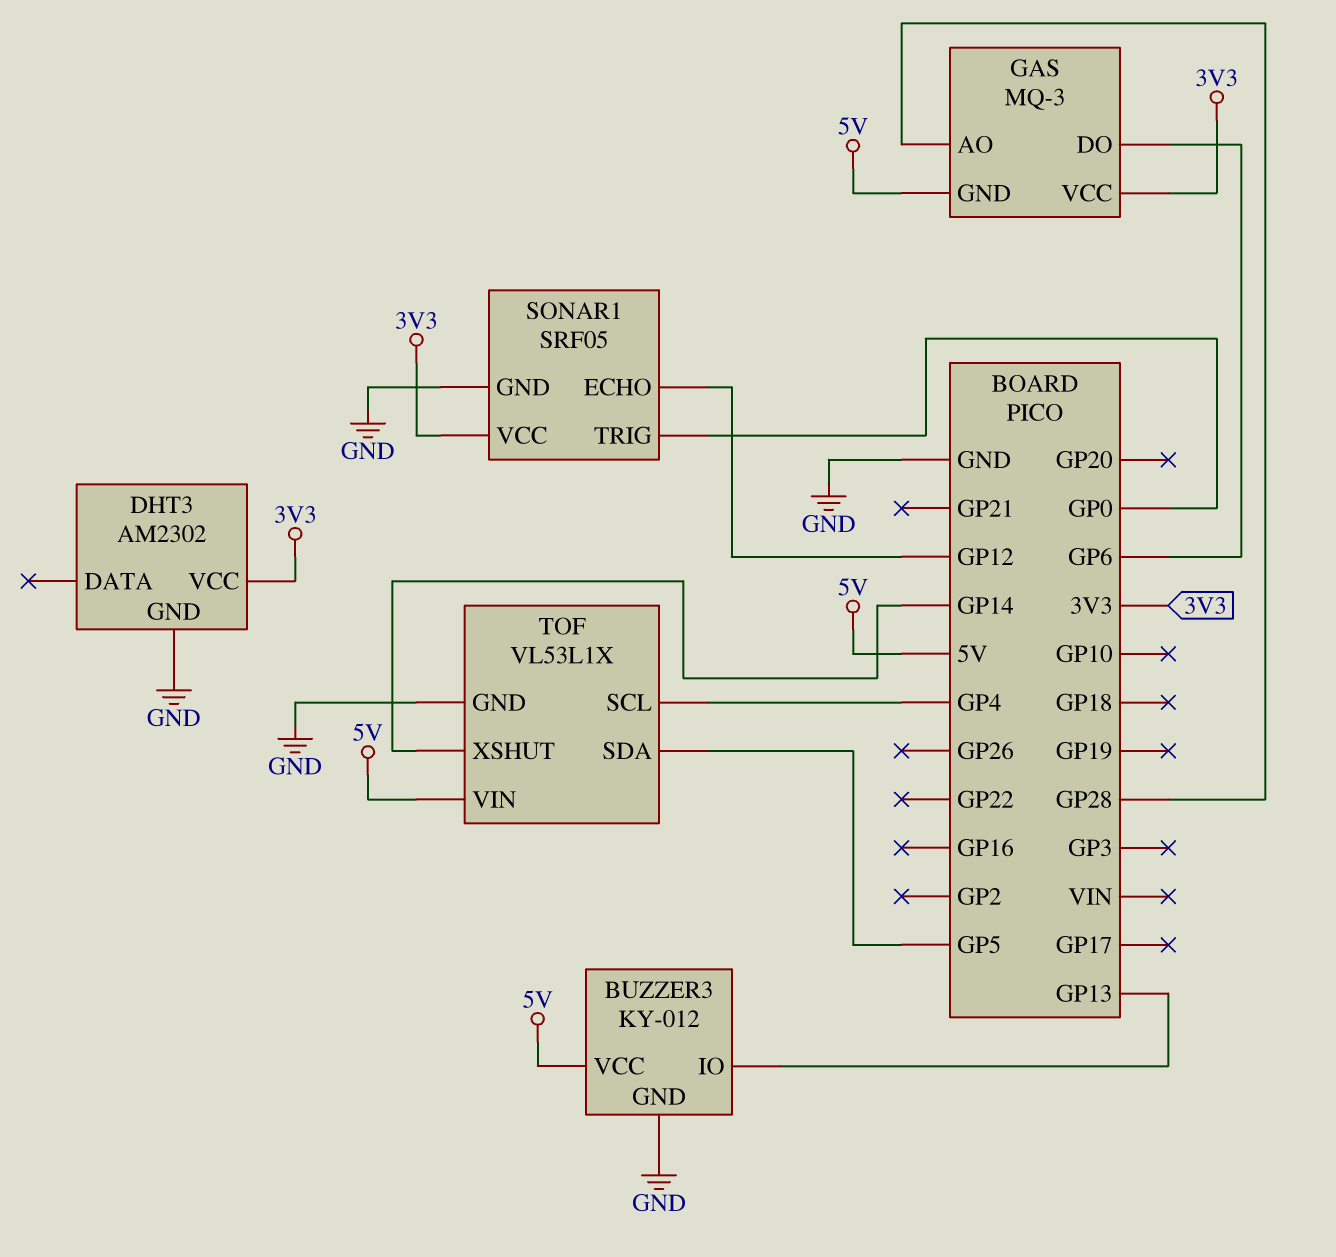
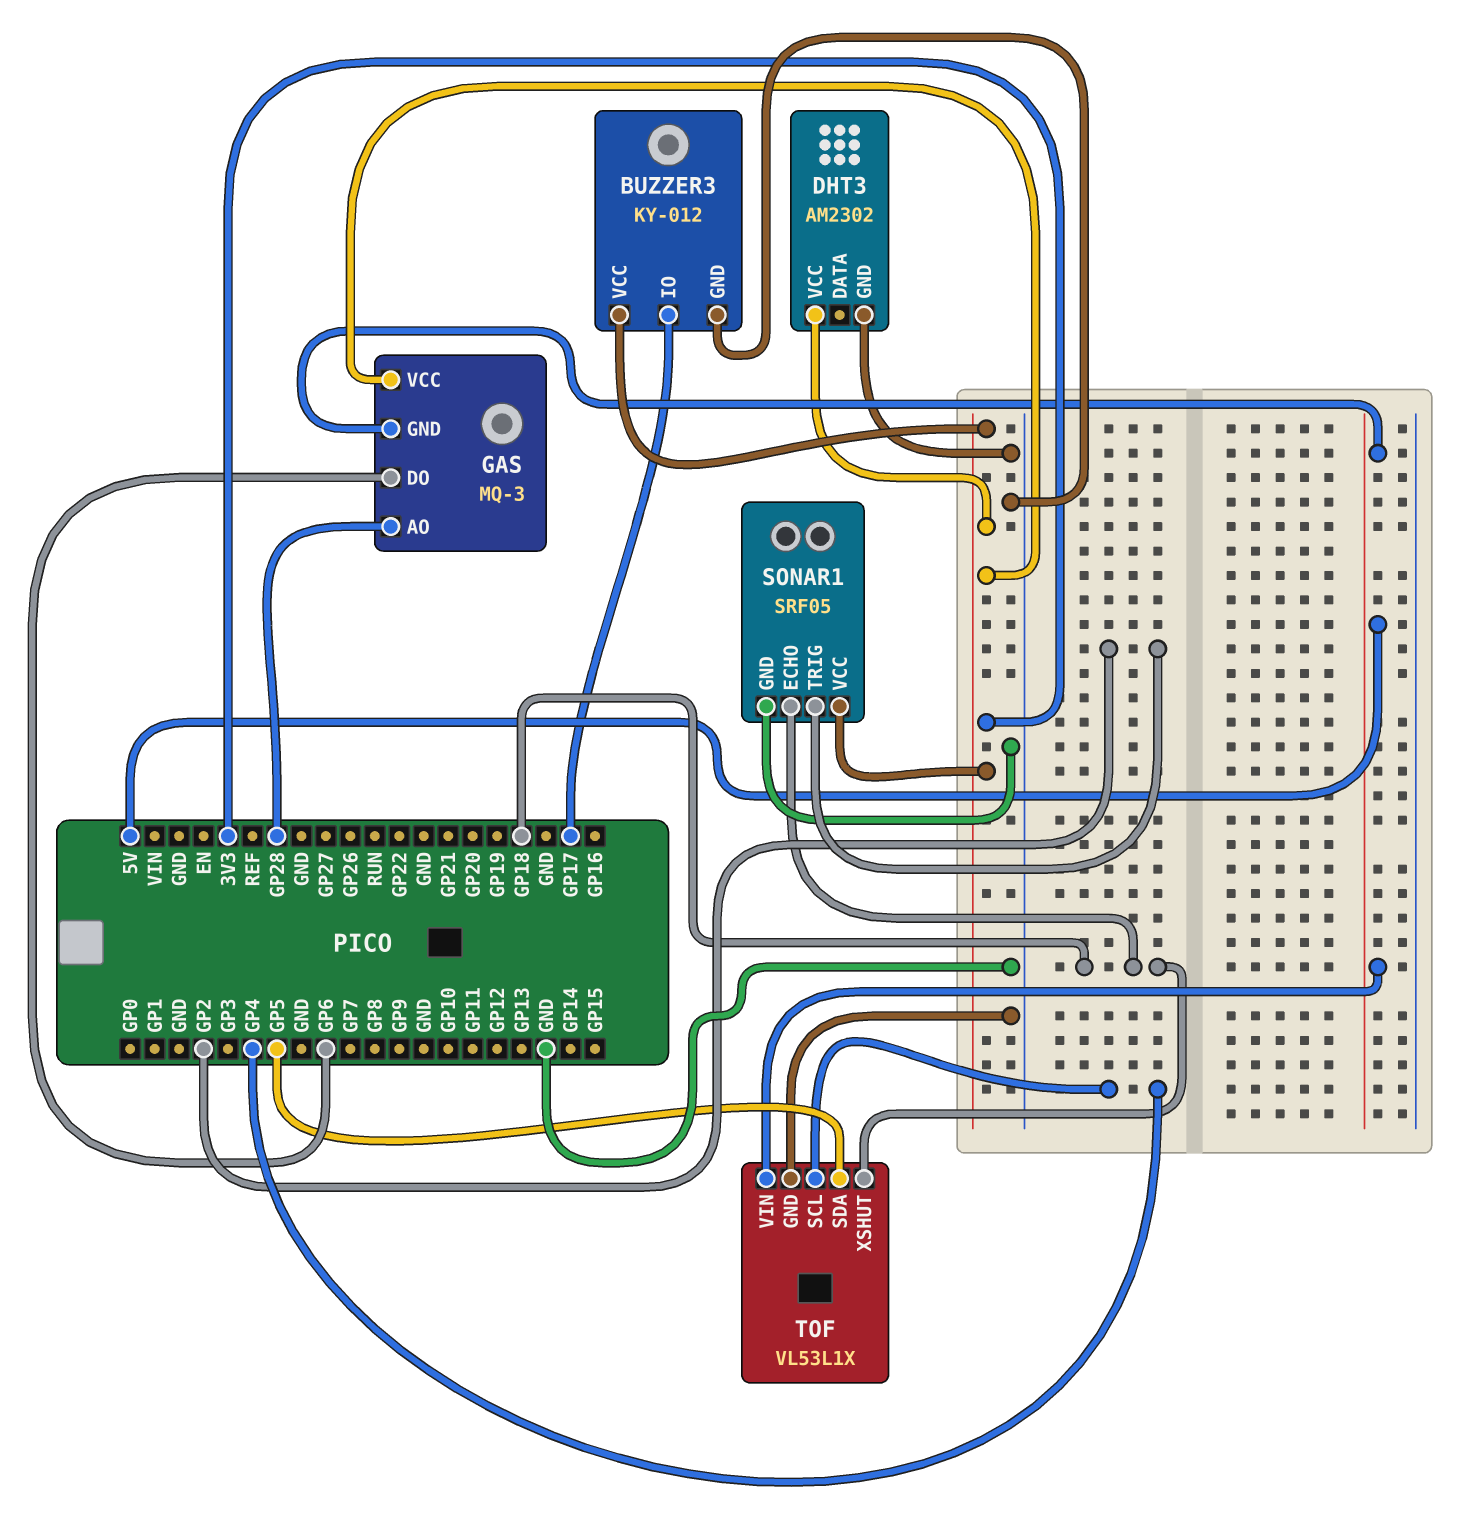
BUZZER3 pin IO: GP13 -> GP17
BUZZER3 pin VCC: 5V -> 3V3
SONAR1 pin ECHO: GP12 -> GP18
SONAR1 pin TRIG: GP0 -> GP2
TOF pin XSHUT: GP14 -> GP18

